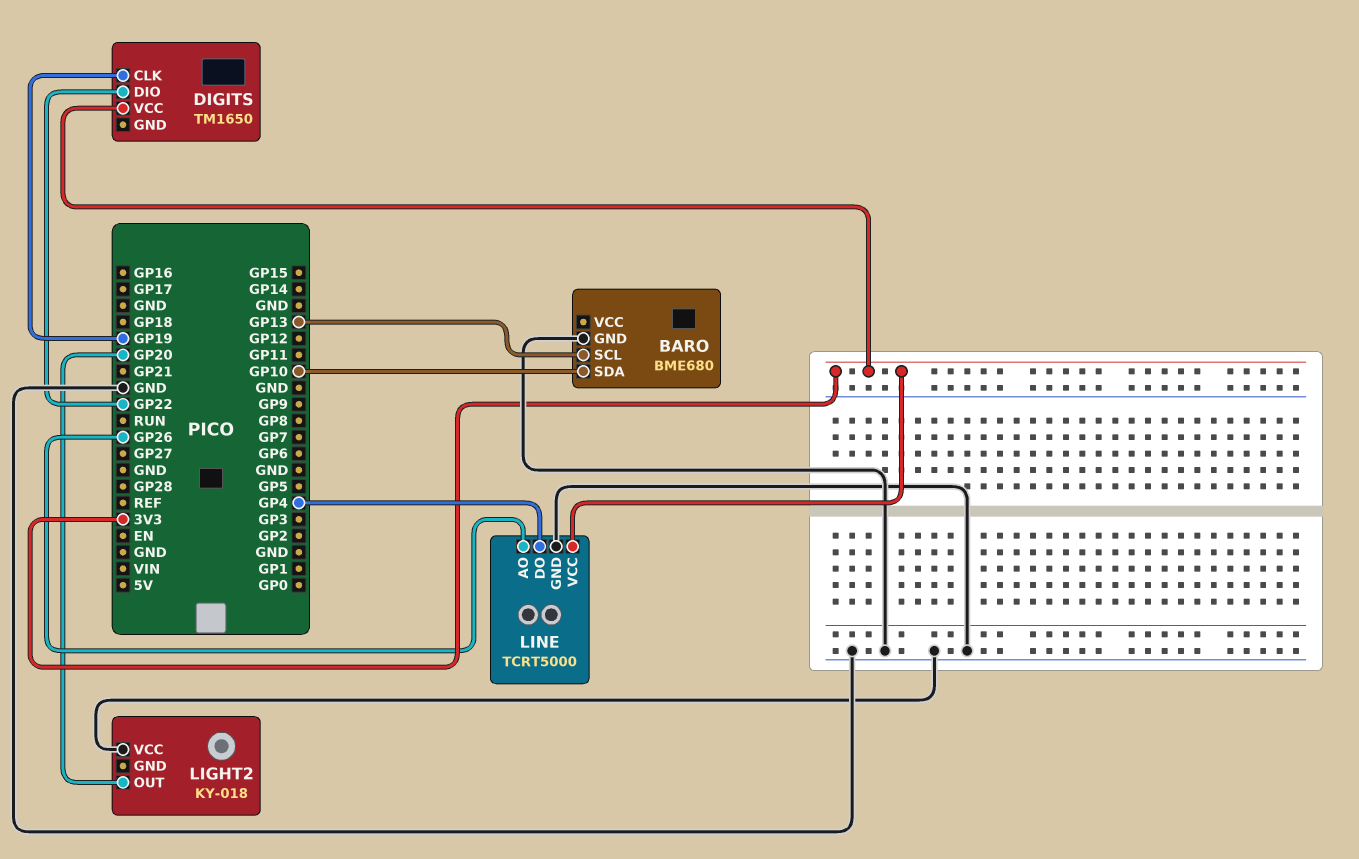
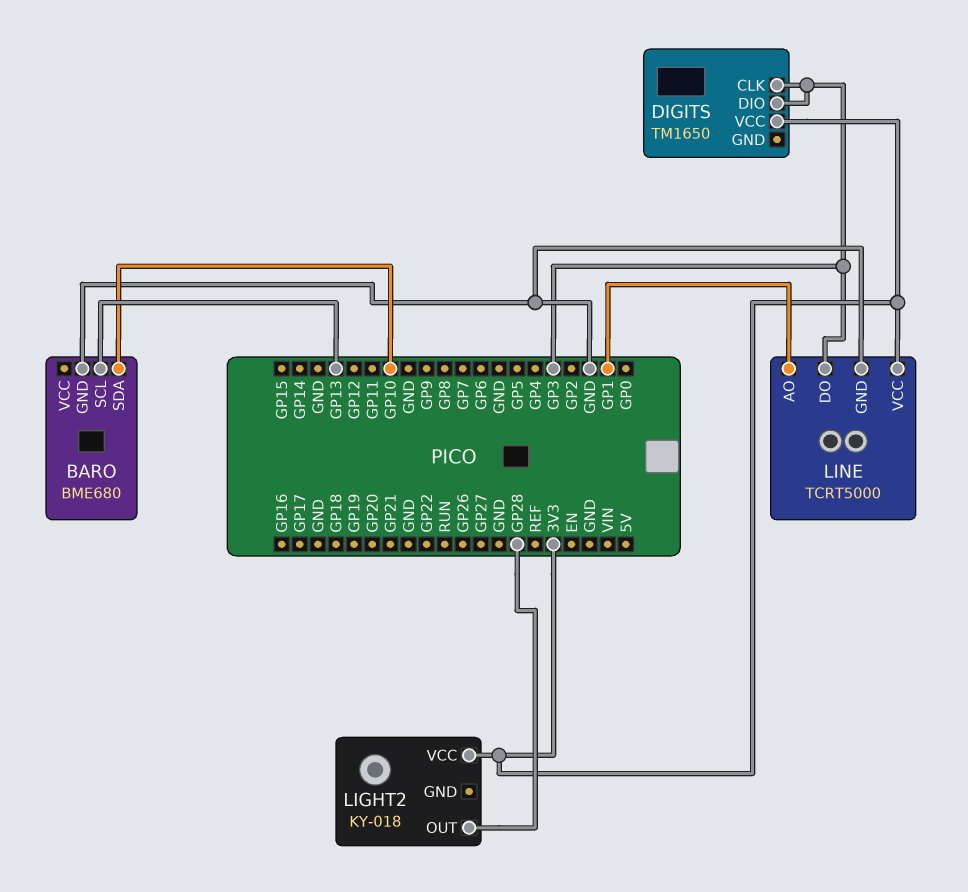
DIGITS pin CLK: GP19 -> GP3
DIGITS pin DIO: GP22 -> GP3
LIGHT2 pin OUT: GP20 -> GP28
LIGHT2 pin VCC: GND -> 3V3
LINE pin AO: GP26 -> GP1
LINE pin DO: GP4 -> GP3

